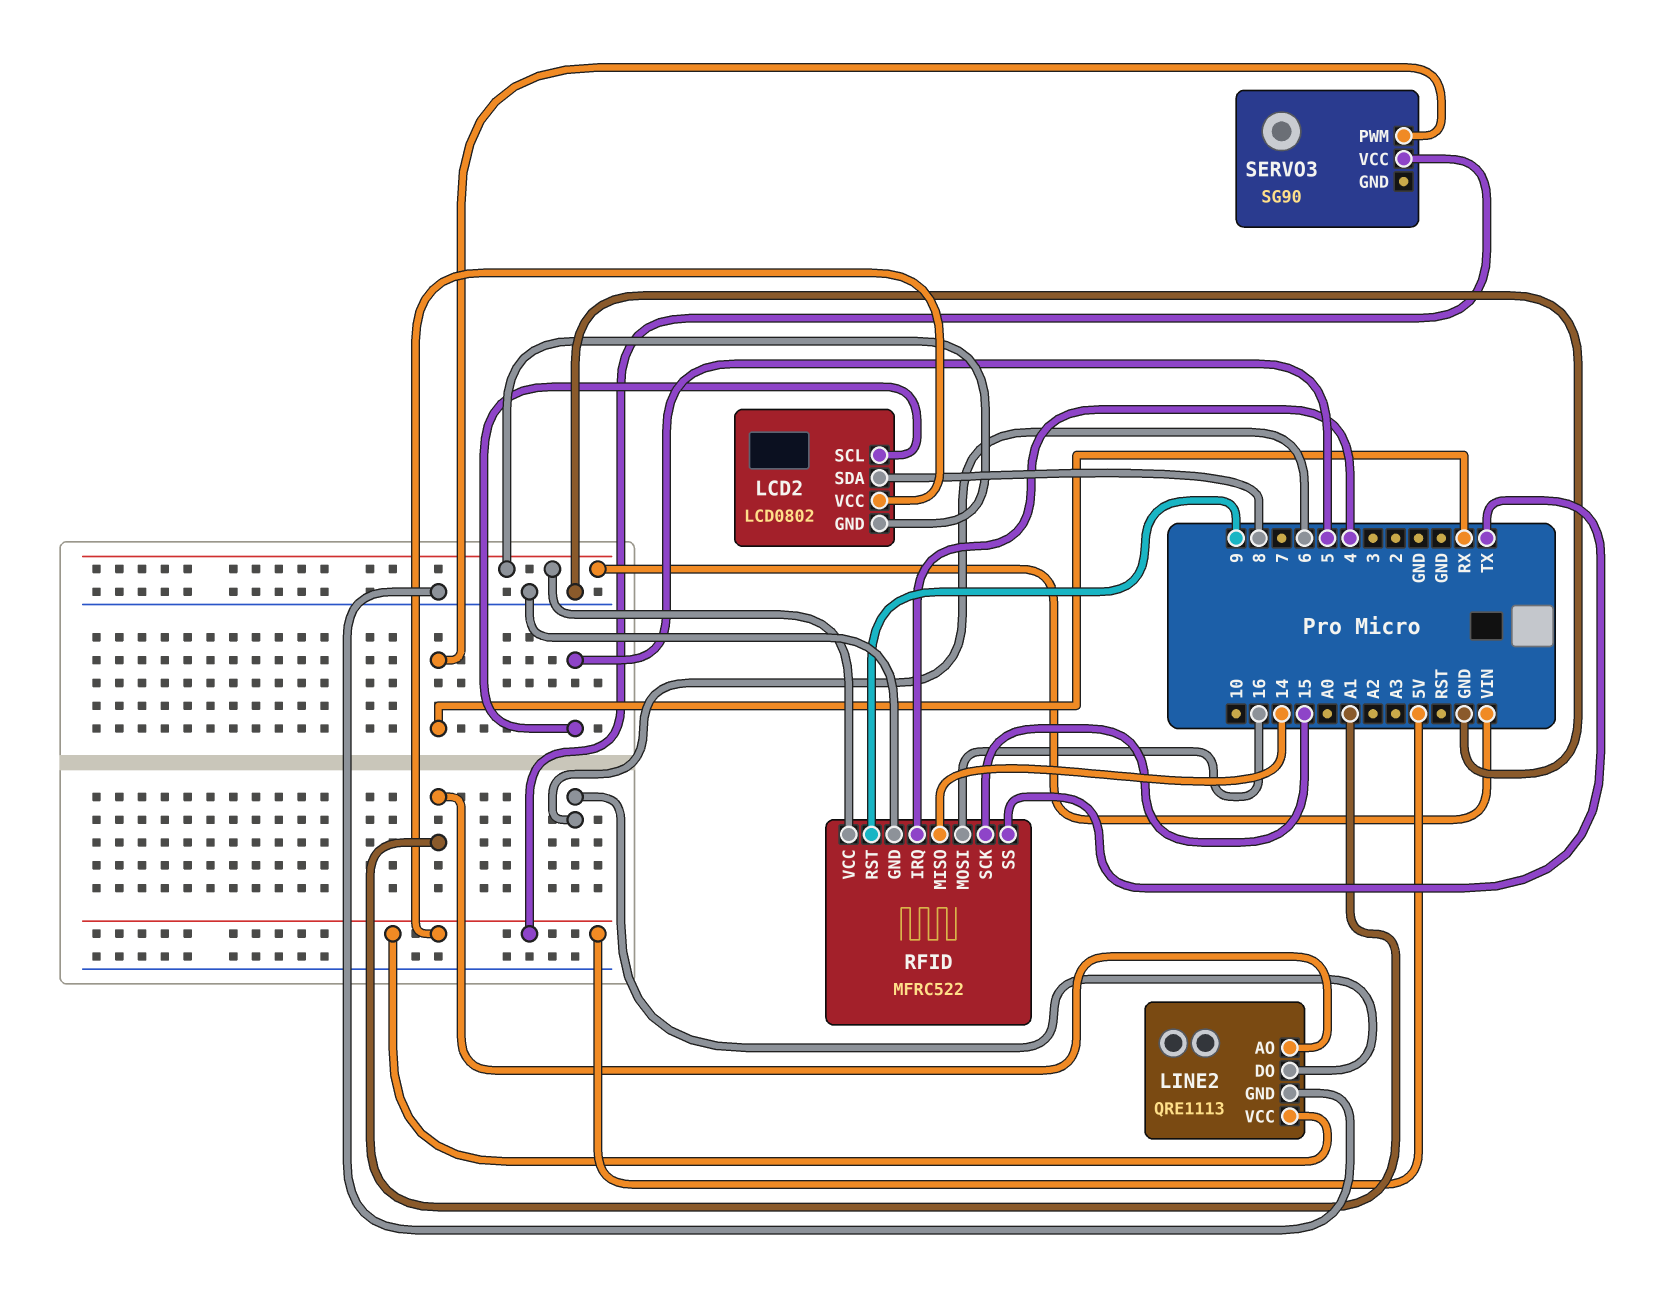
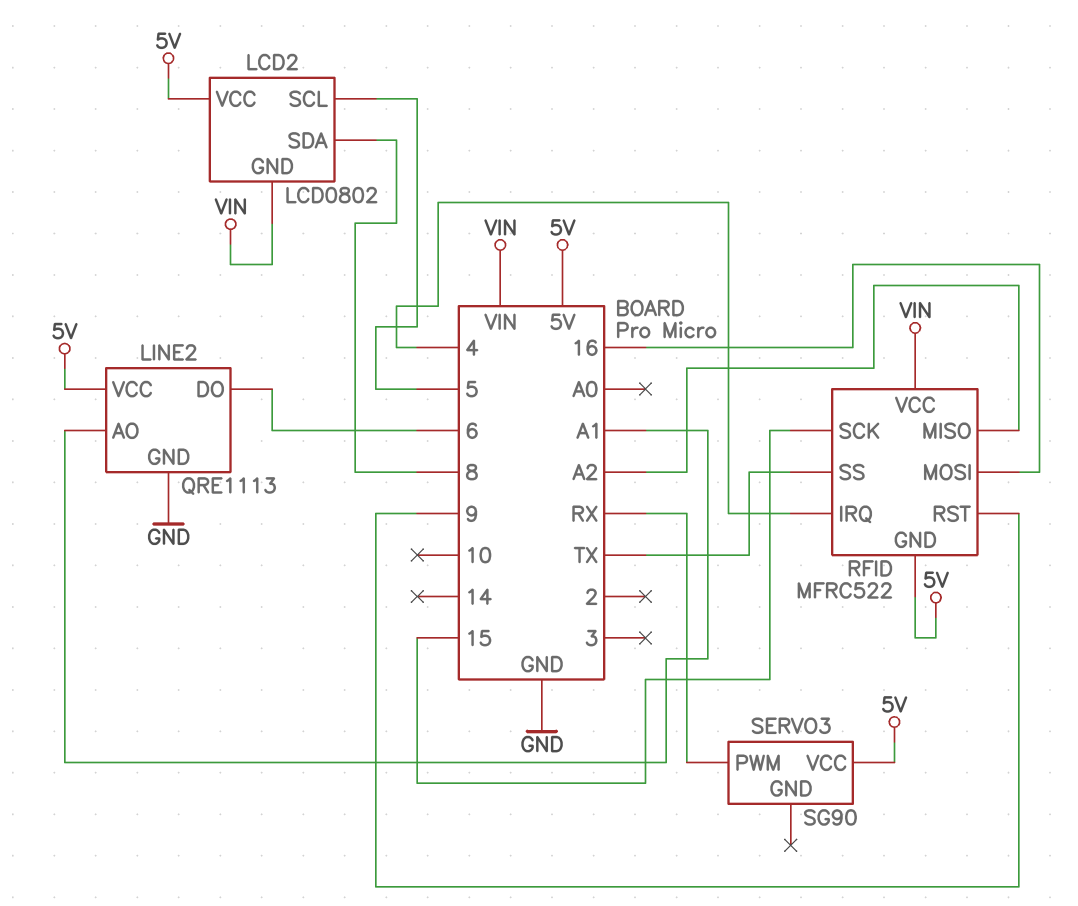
RFID pin GND: GND -> 5V
RFID pin MISO: 14 -> A2

